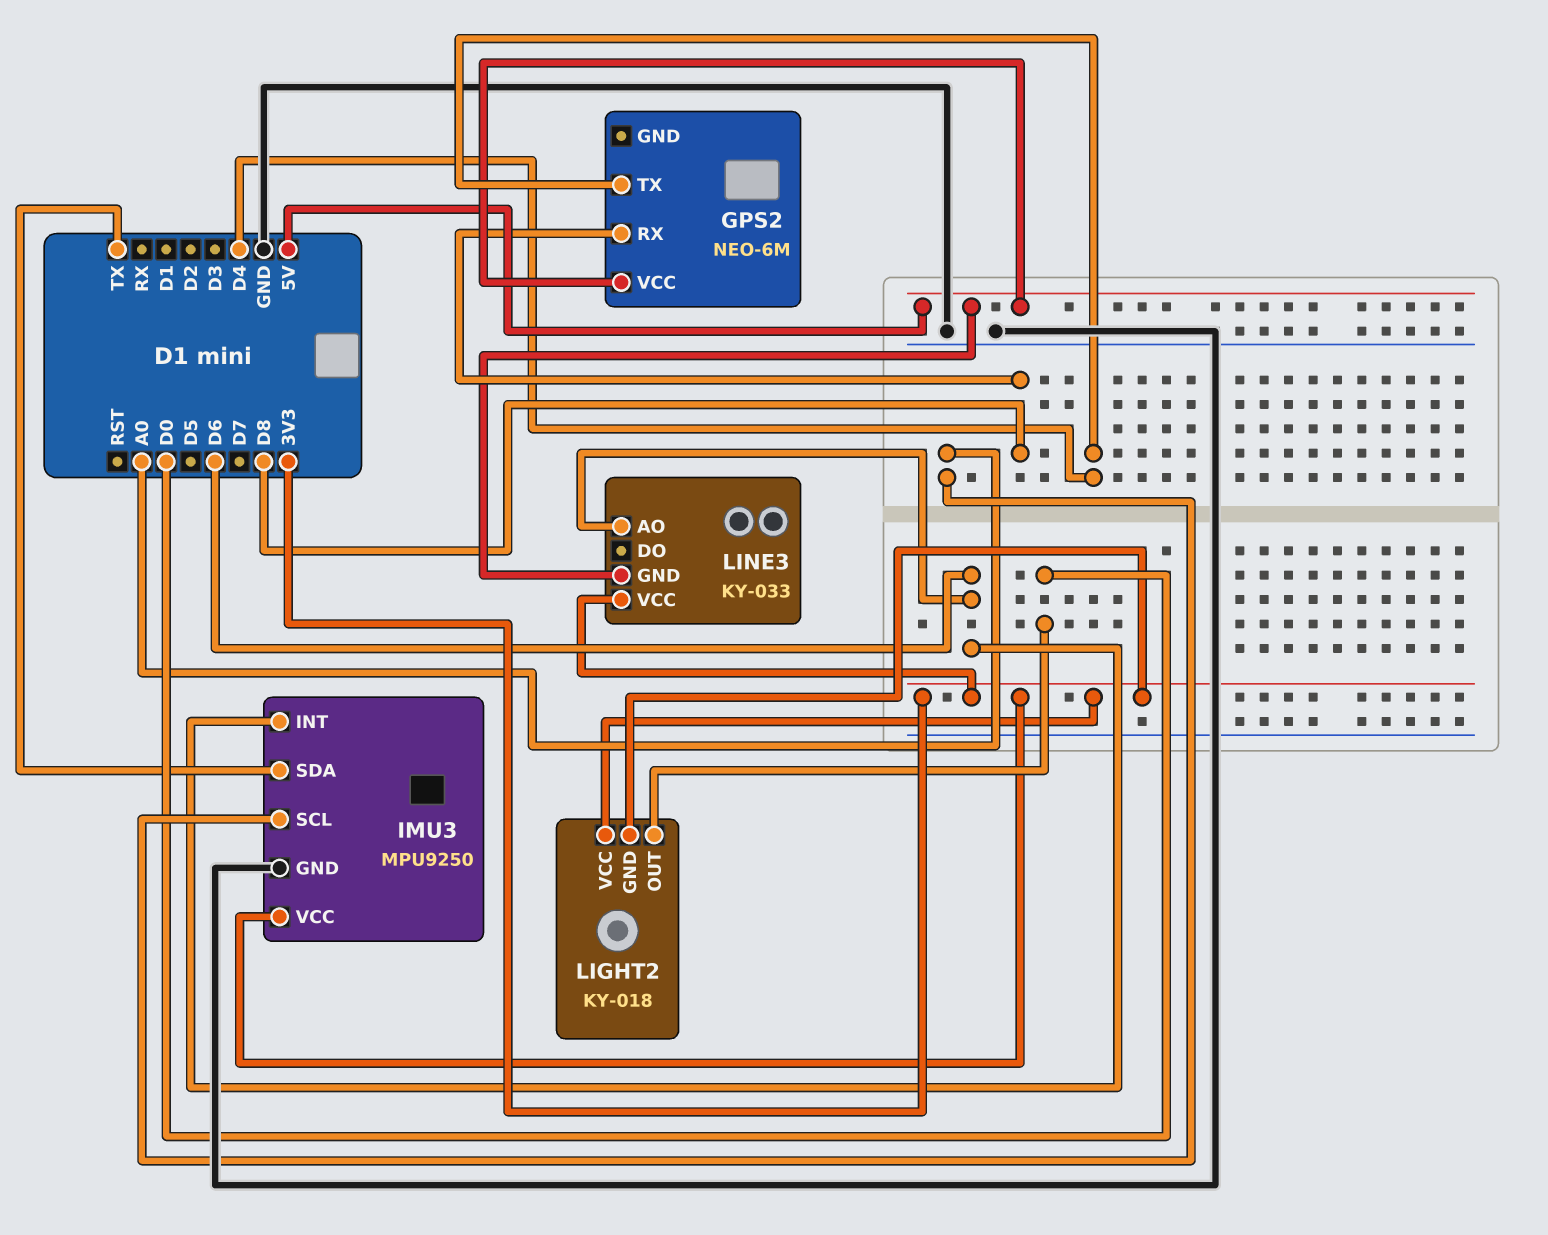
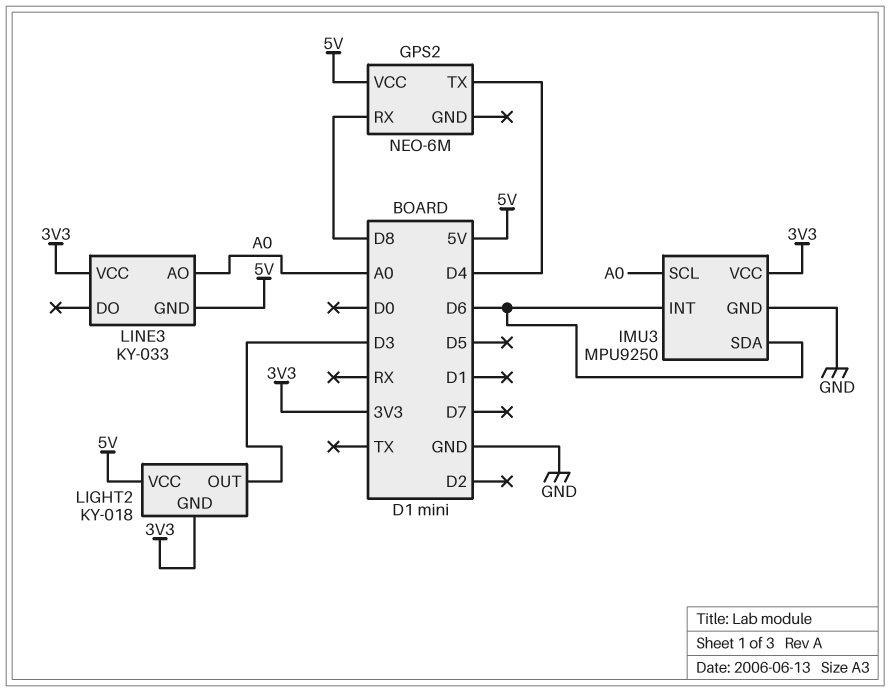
IMU3 pin SDA: TX -> D6
LIGHT2 pin OUT: D0 -> D3
LIGHT2 pin VCC: 3V3 -> 5V
LINE3 pin AO: D6 -> A0

